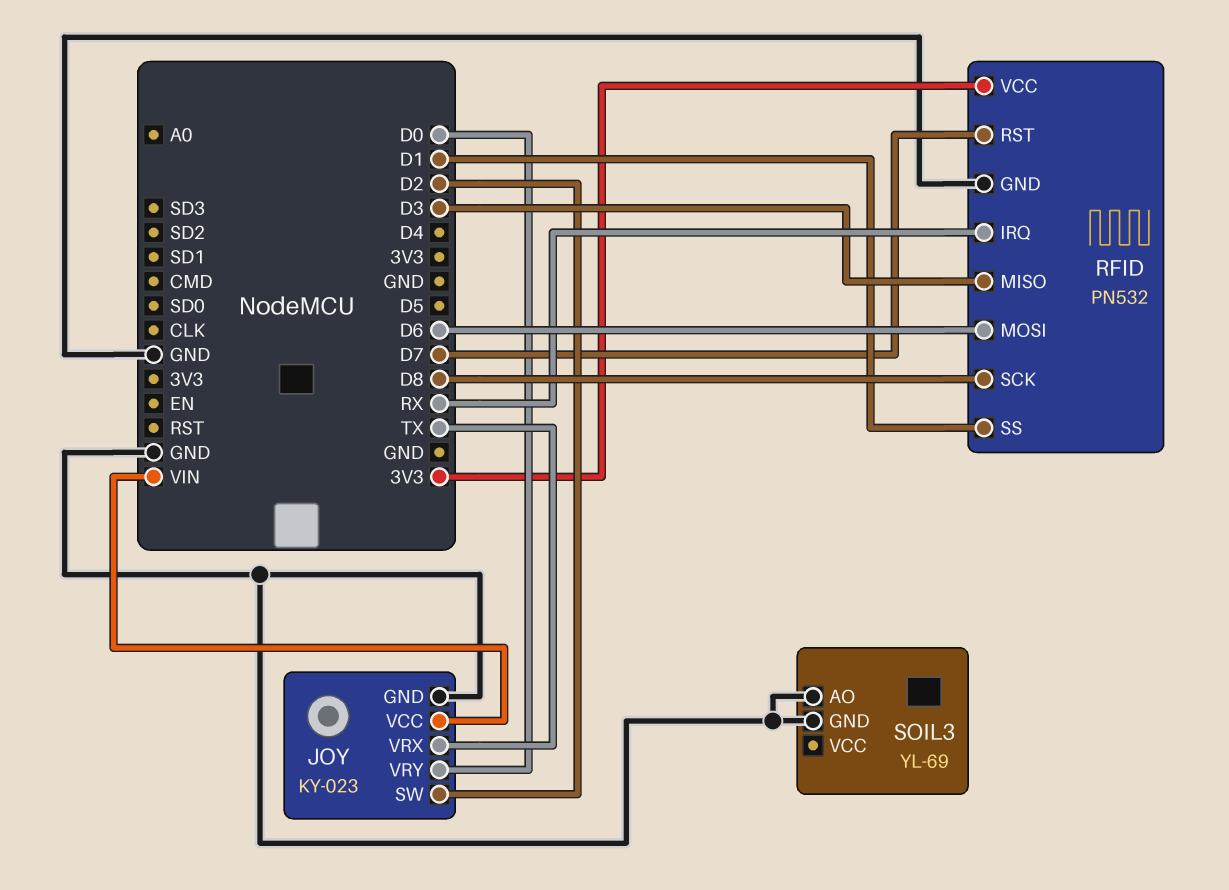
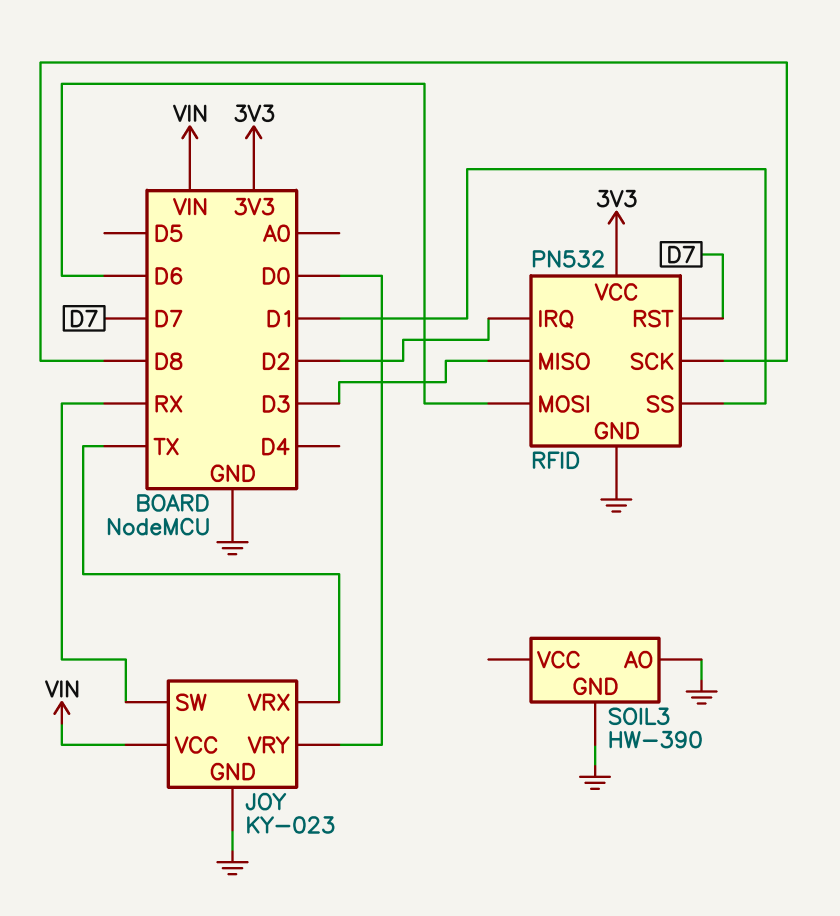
JOY pin SW: D2 -> RX
RFID pin IRQ: RX -> D2
SOIL3: YL-69 -> HW-390

